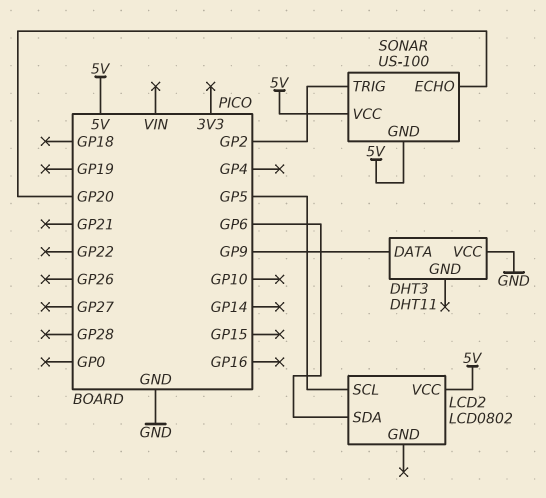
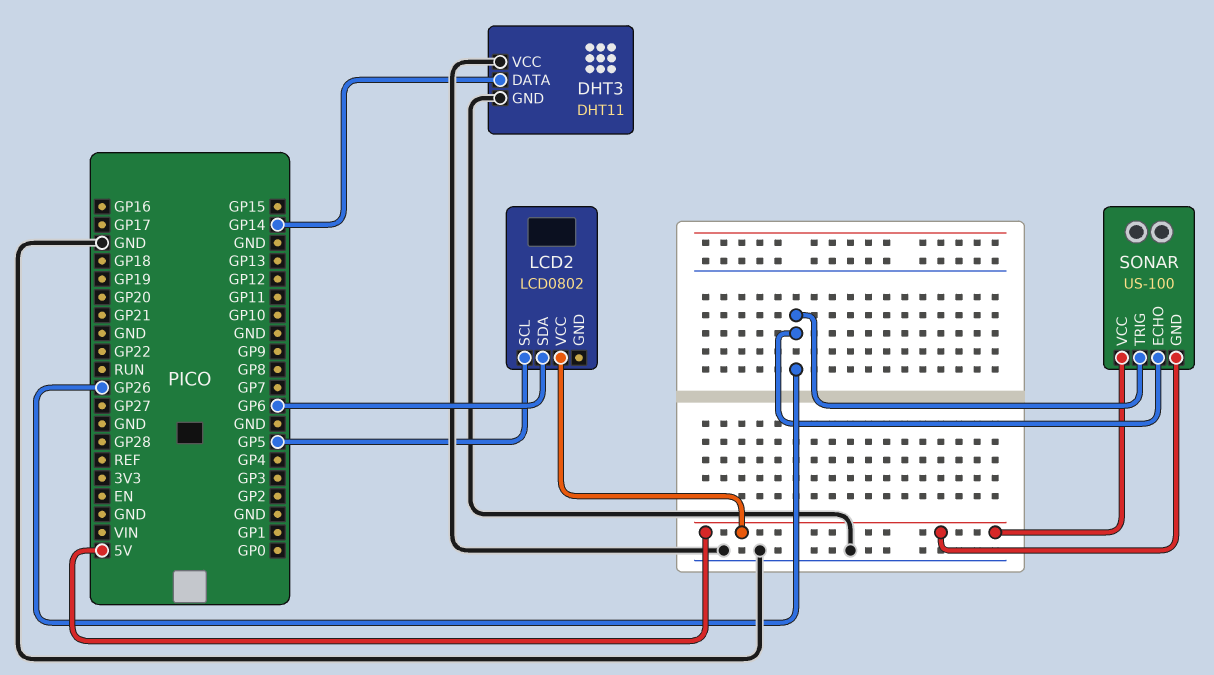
DHT3 pin DATA: GP9 -> GP14
DHT3 pin GND: none -> GND
SONAR pin ECHO: GP20 -> GP26
SONAR pin TRIG: GP2 -> GP26

